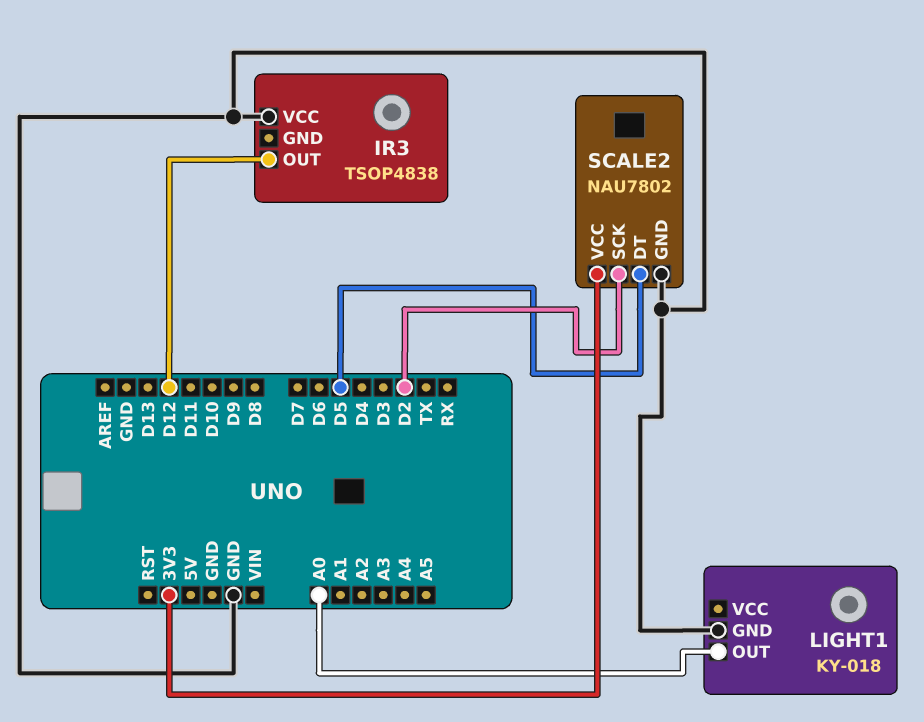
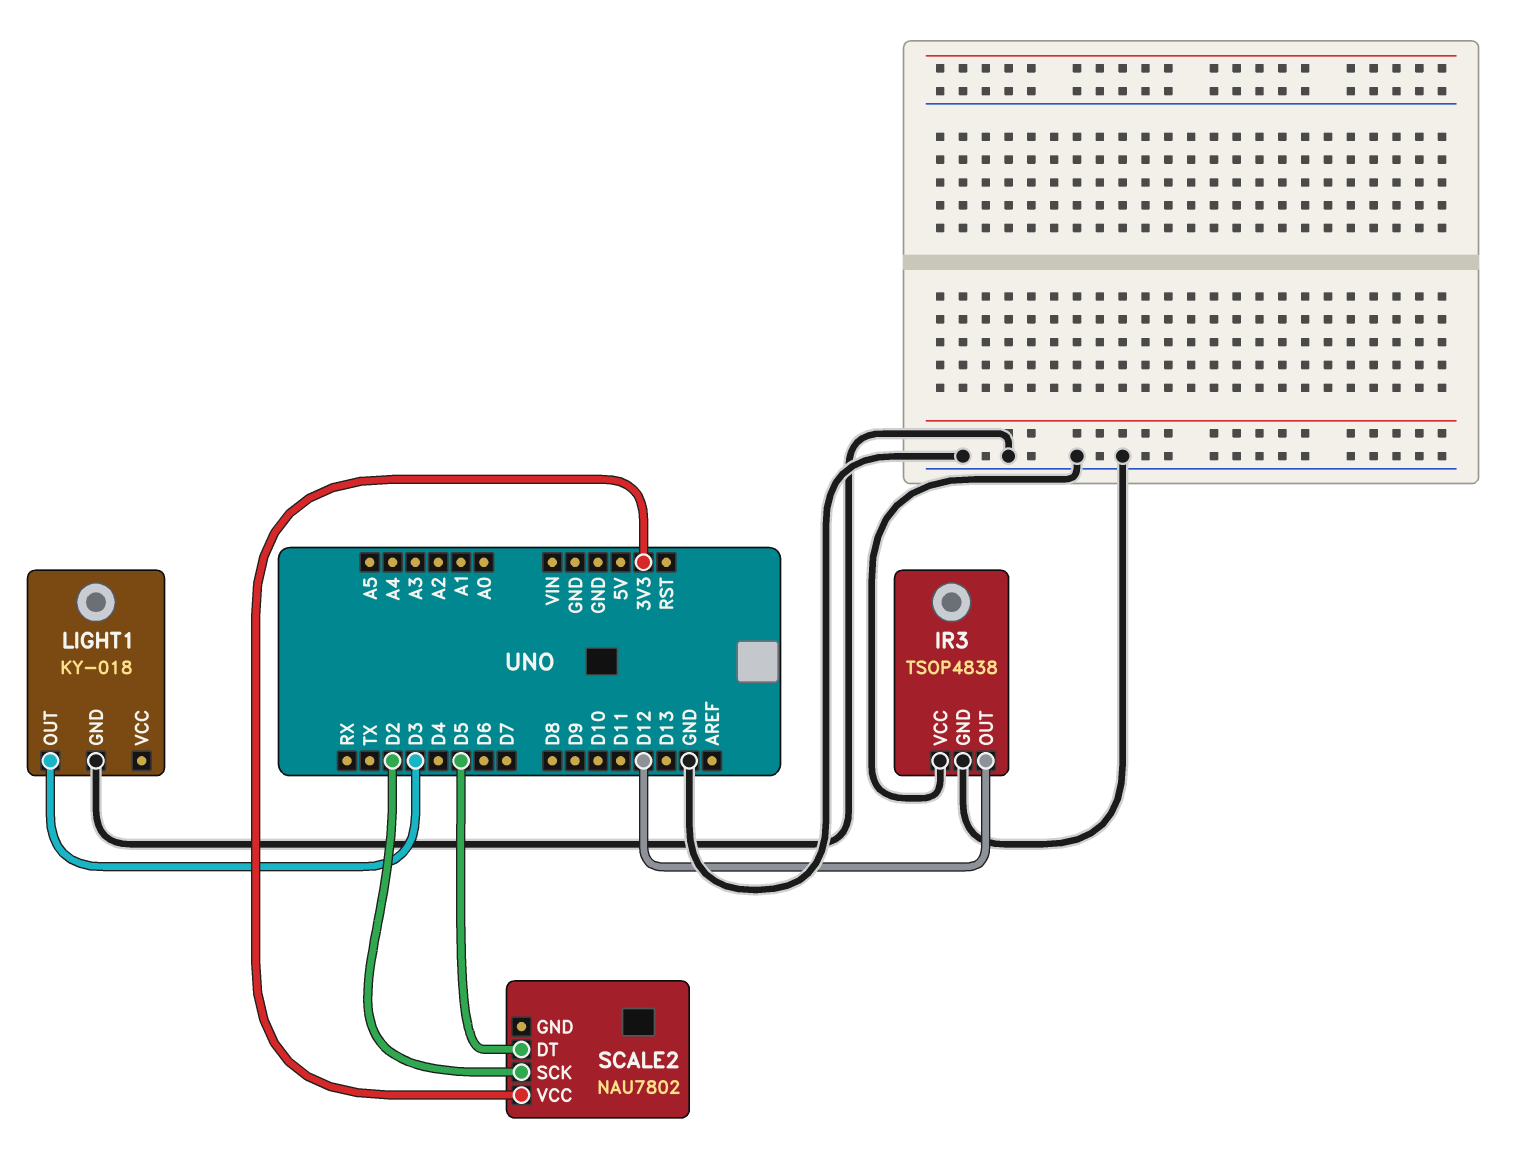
IR3 pin GND: none -> GND
LIGHT1 pin OUT: A0 -> D3
SCALE2 pin GND: GND -> none

